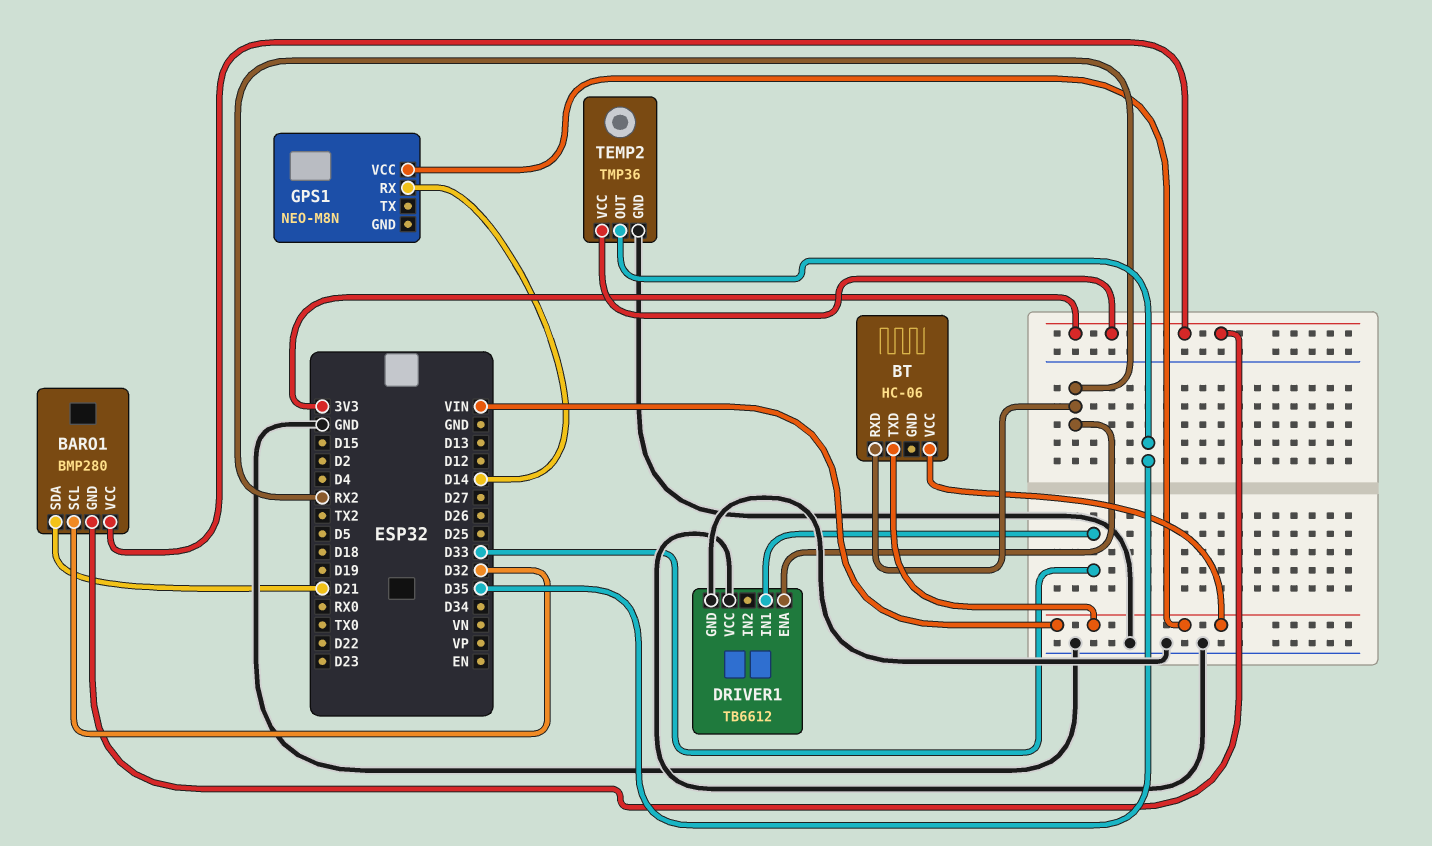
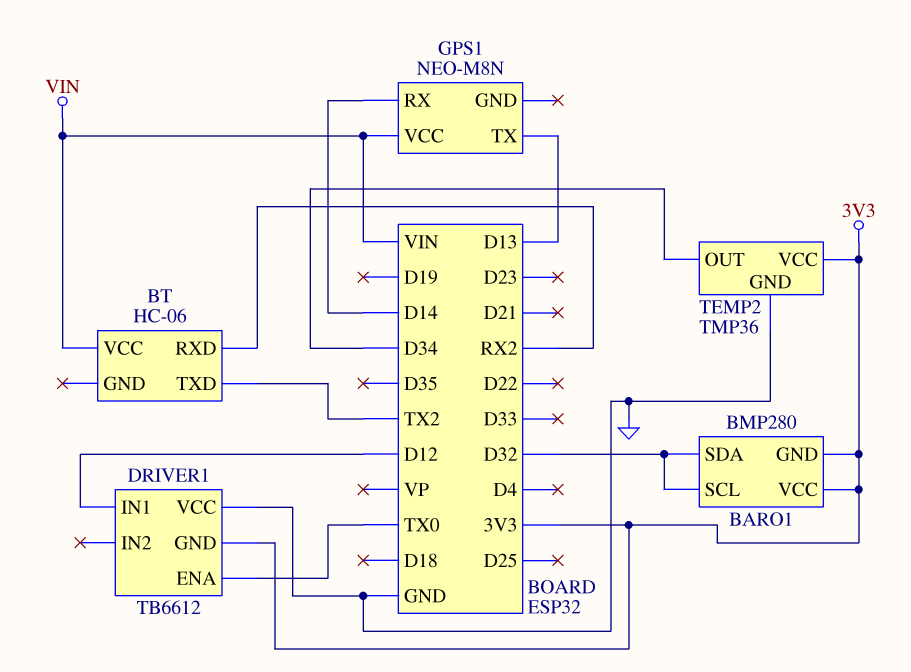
BARO1 pin SDA: D21 -> D32
BT pin TXD: VIN -> TX2
DRIVER1 pin ENA: RX2 -> TX0
DRIVER1 pin GND: GND -> 3V3
DRIVER1 pin IN1: D33 -> D12
GPS1 pin TX: none -> D13
TEMP2 pin OUT: D35 -> D34

